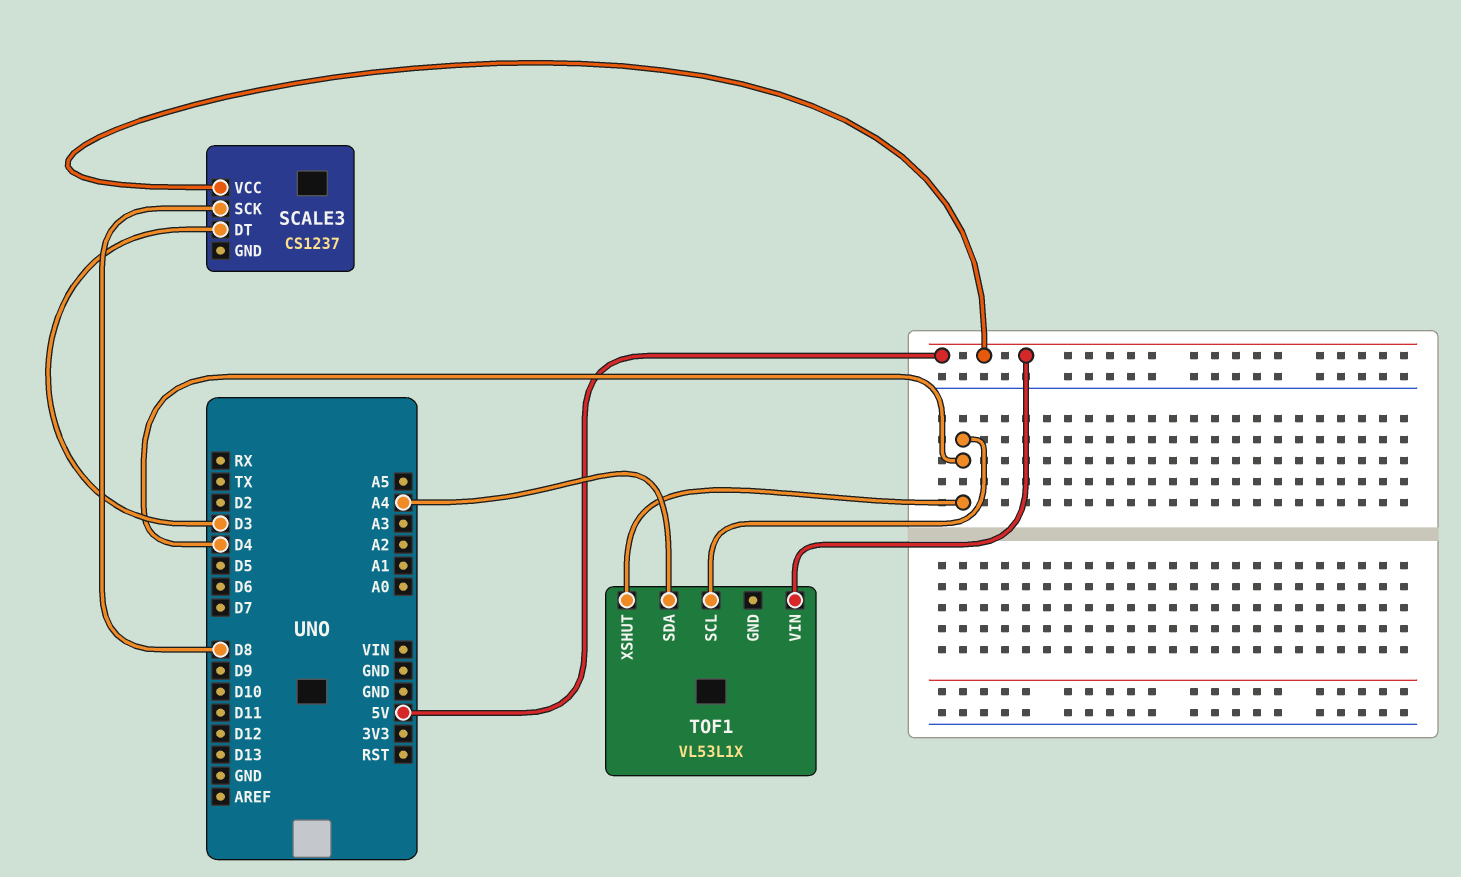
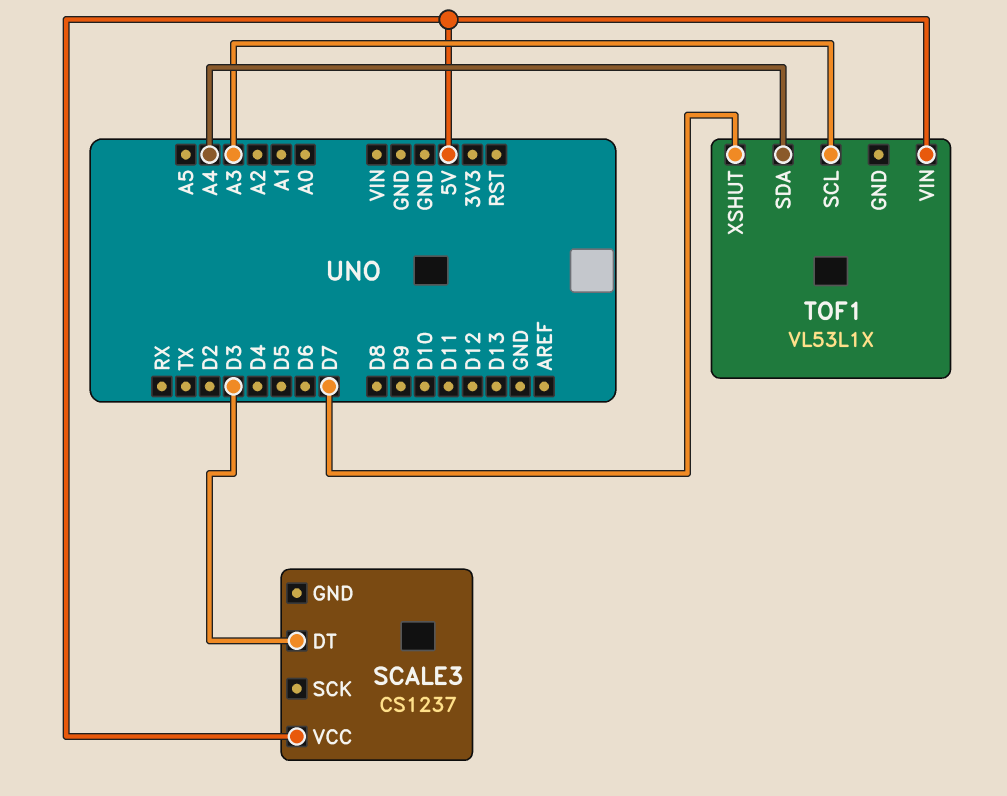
SCALE3 pin SCK: D8 -> none
TOF1 pin SCL: D4 -> A3
TOF1 pin XSHUT: D4 -> D7

